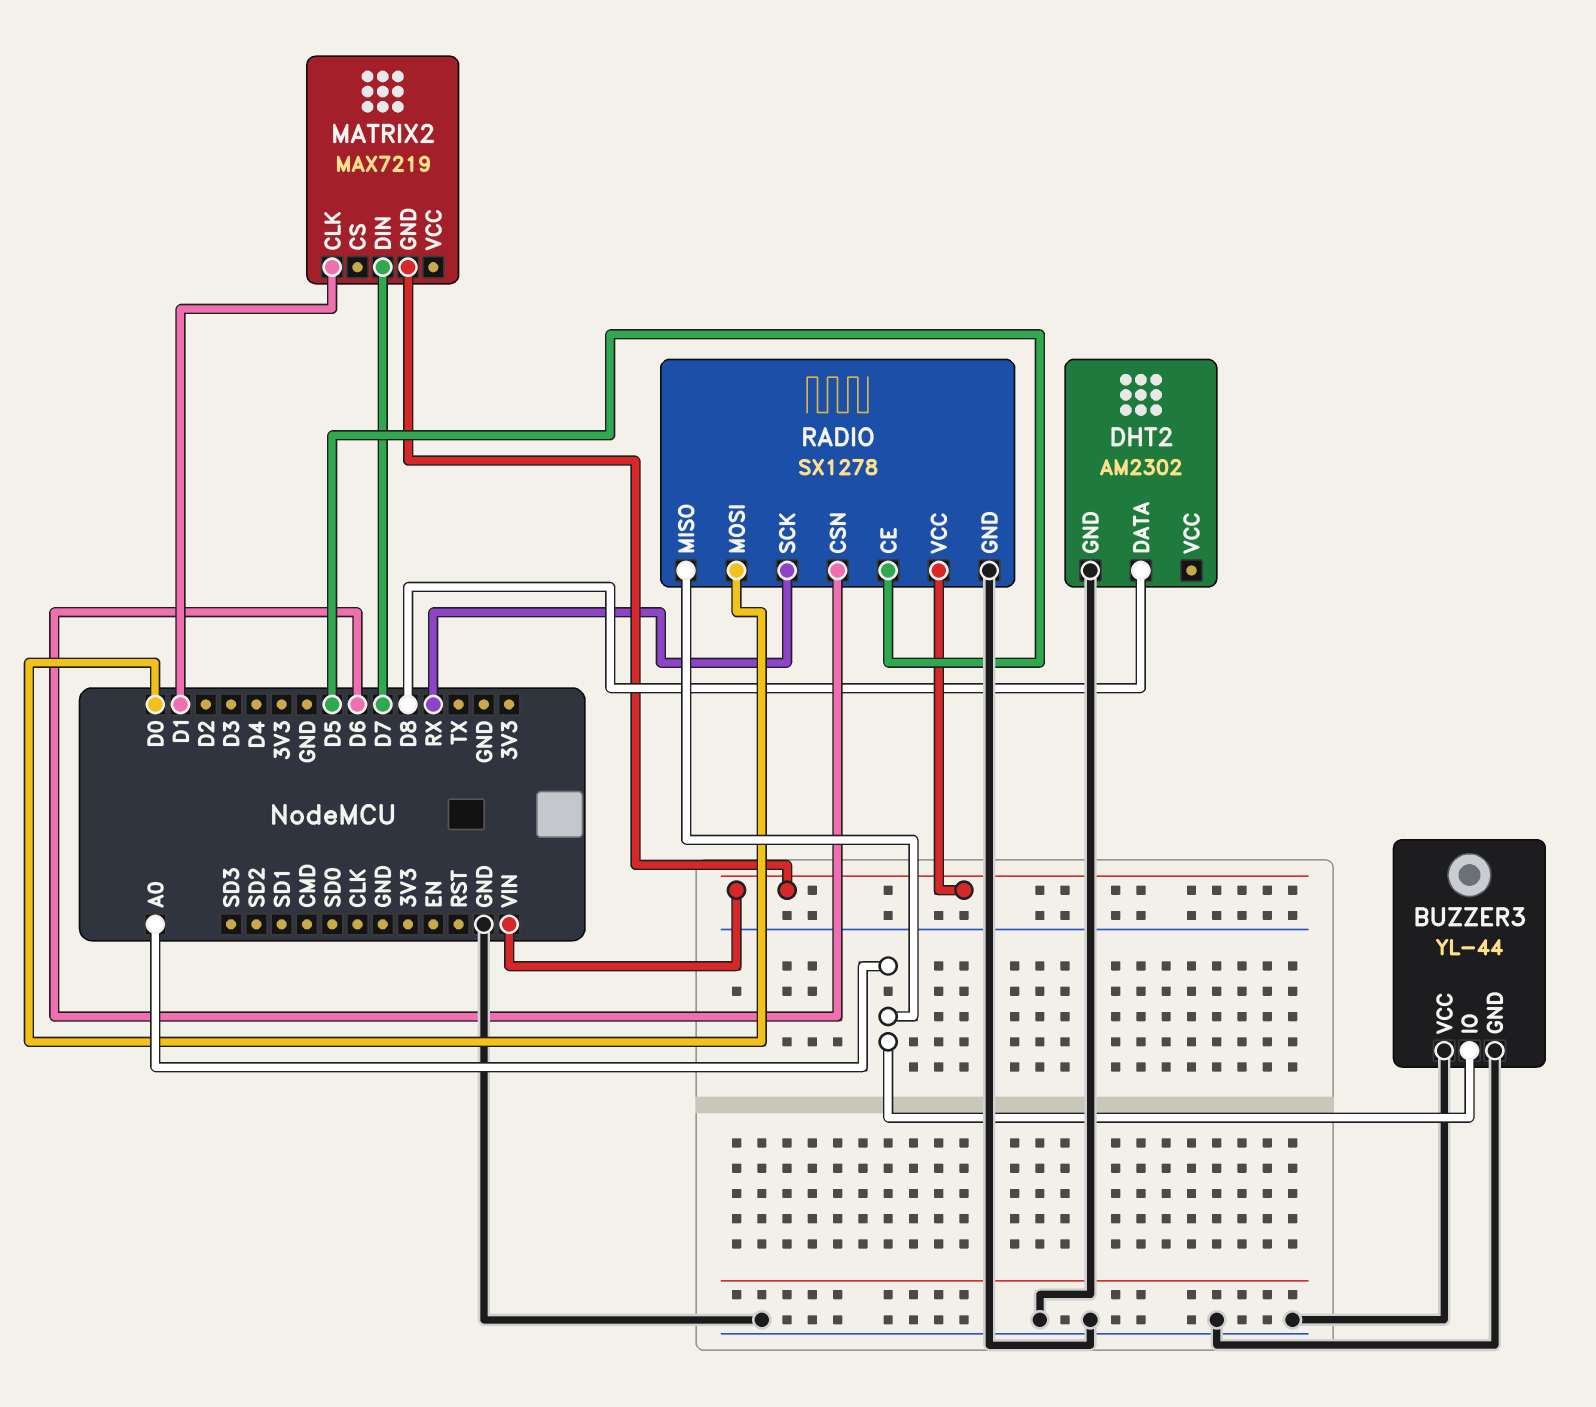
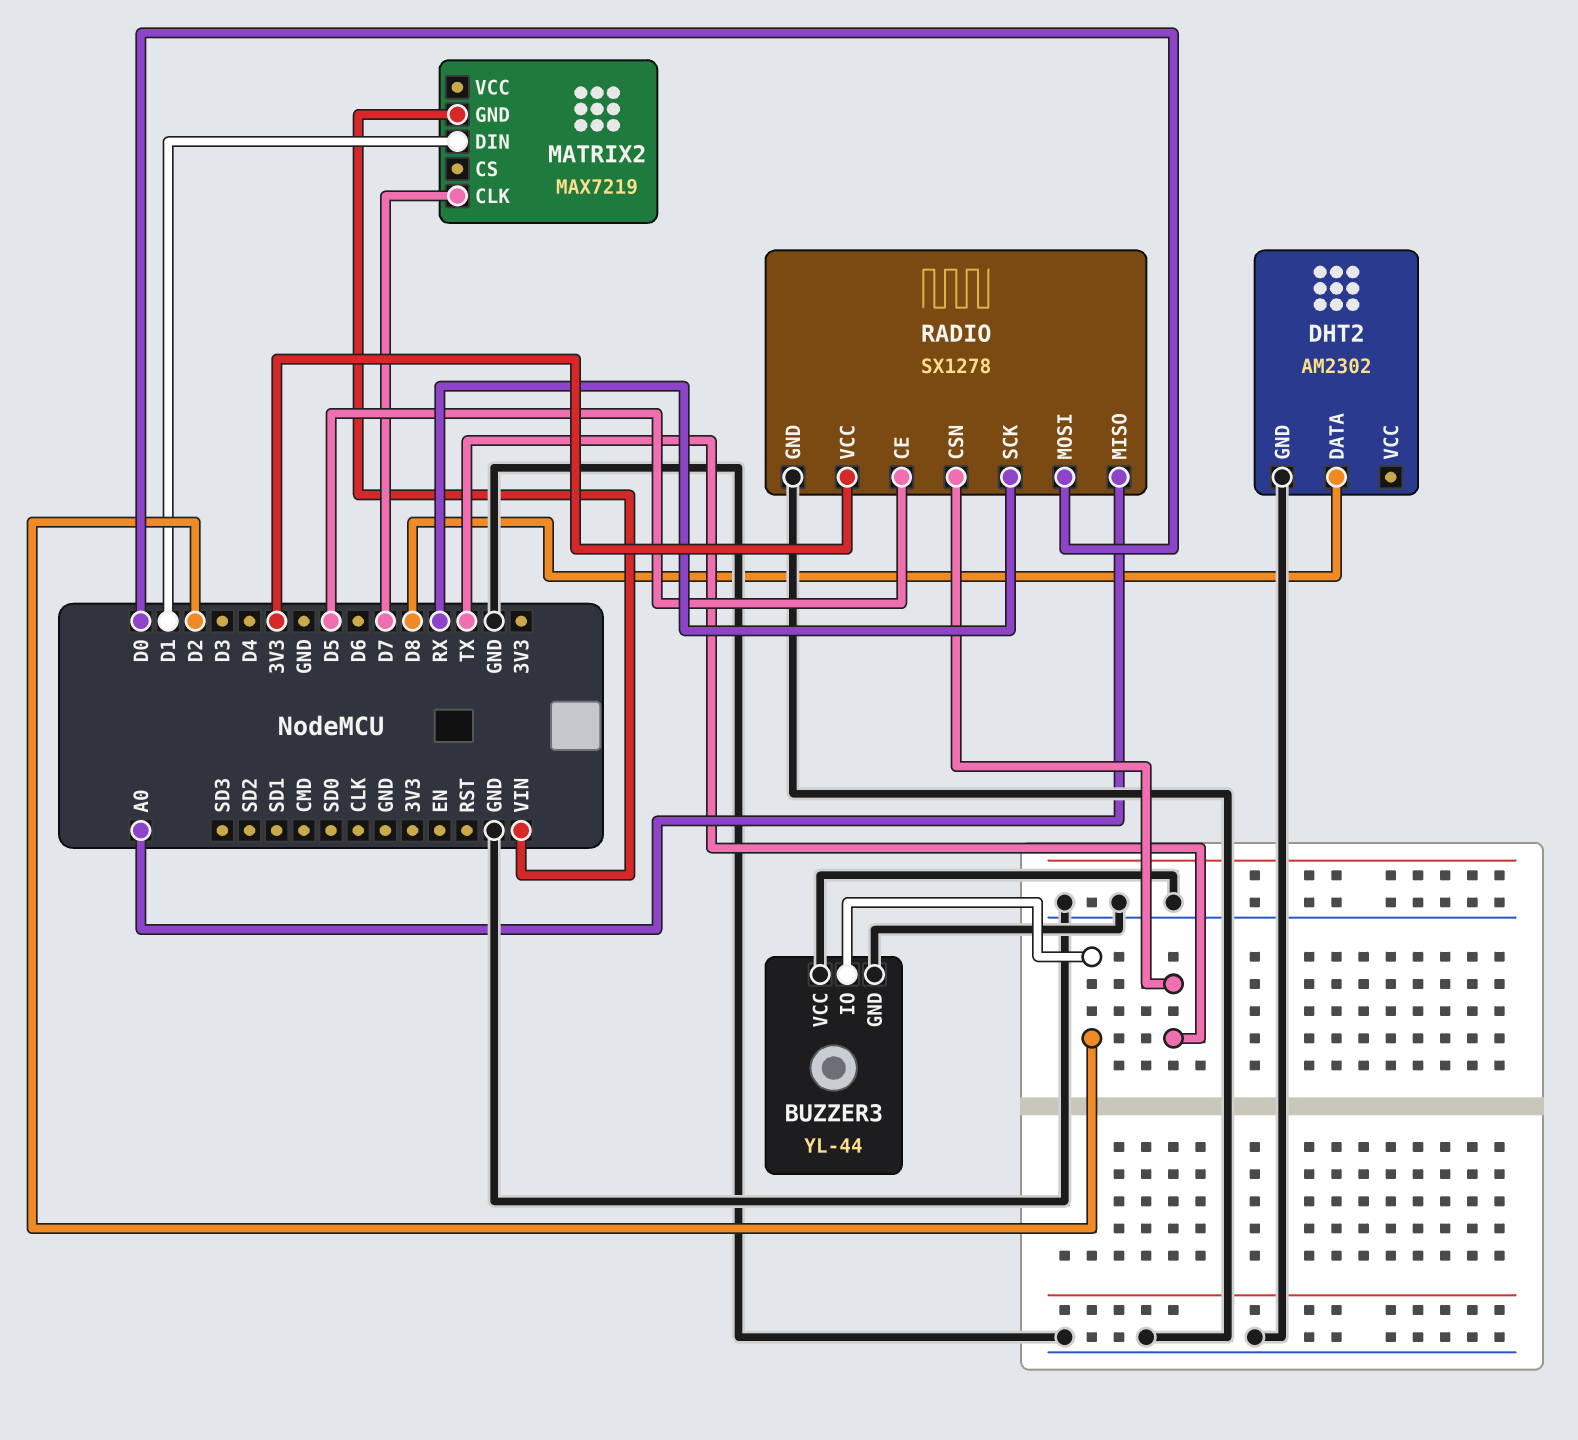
BUZZER3 pin IO: A0 -> D2
MATRIX2 pin CLK: D1 -> D7
MATRIX2 pin DIN: D7 -> D1
RADIO pin CSN: D6 -> TX
RADIO pin VCC: VIN -> 3V3

